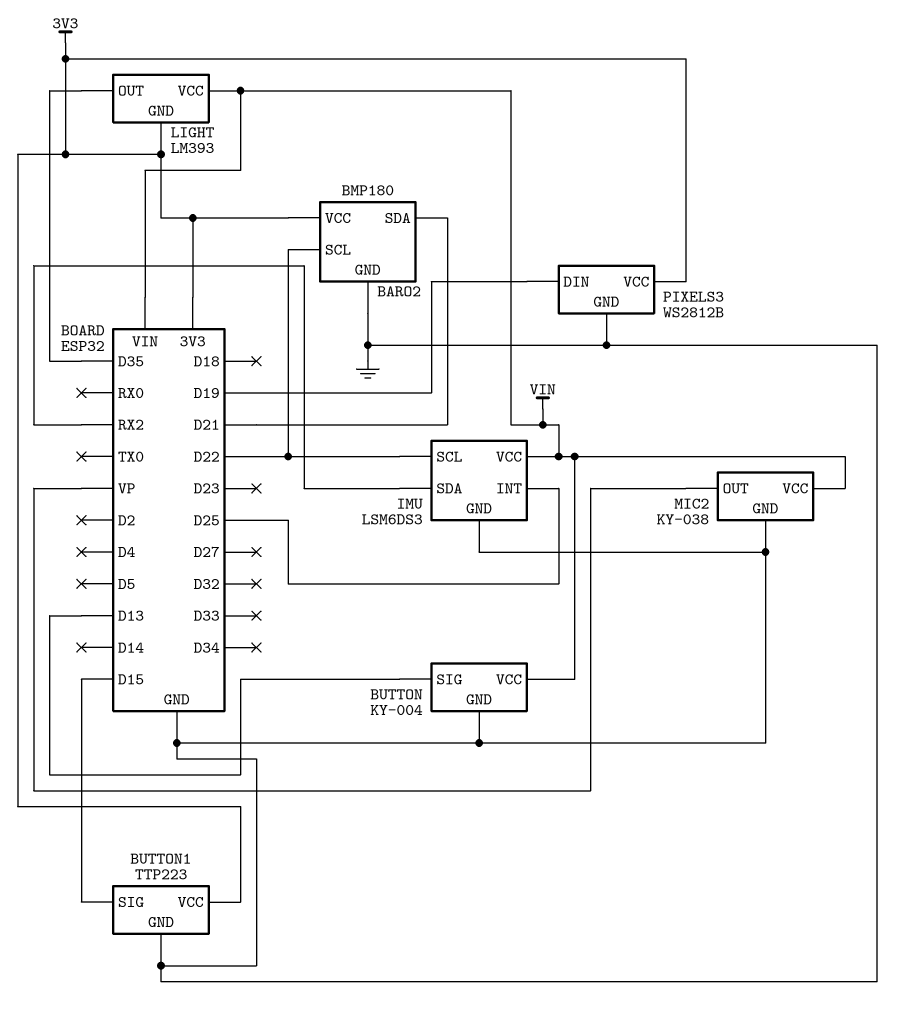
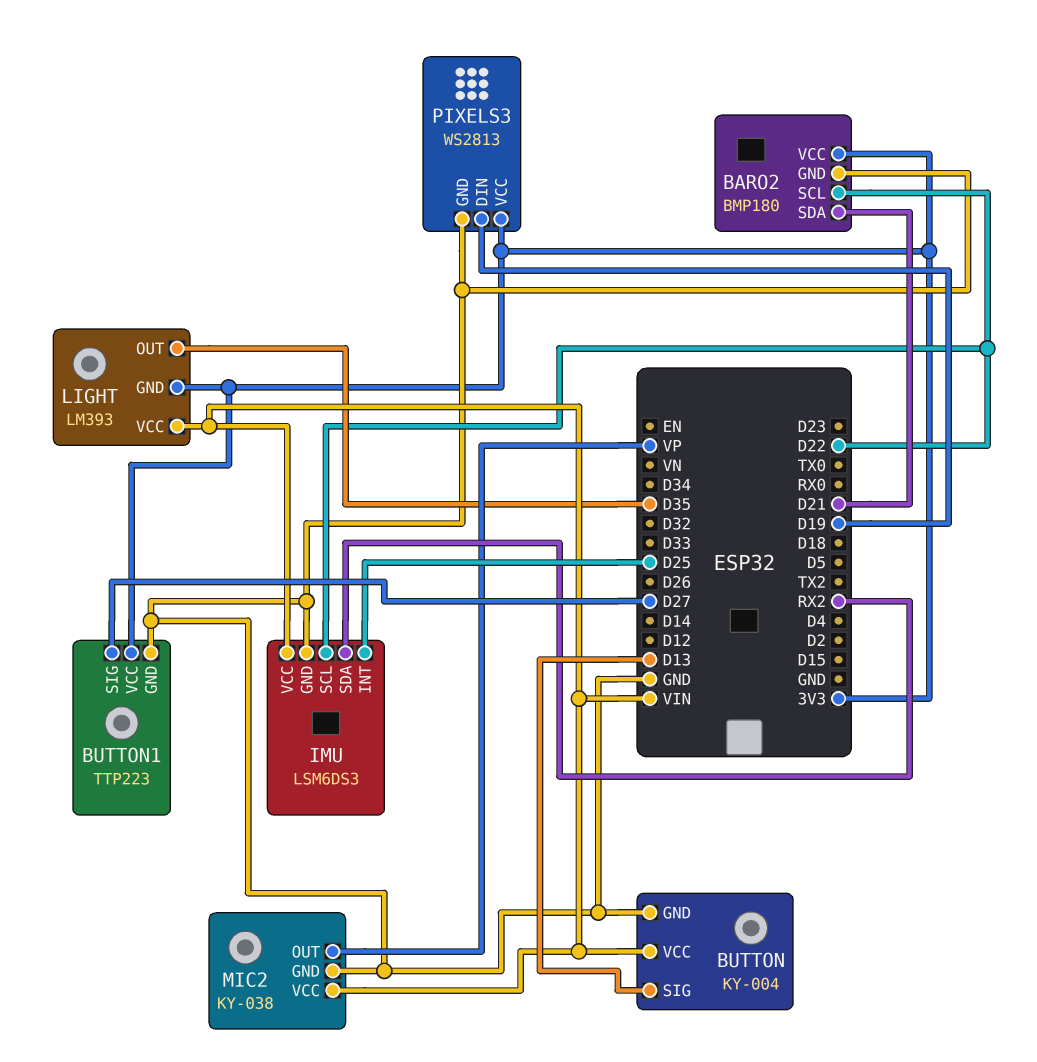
BUTTON1 pin SIG: D15 -> D27
PIXELS3: WS2812B -> WS2813

